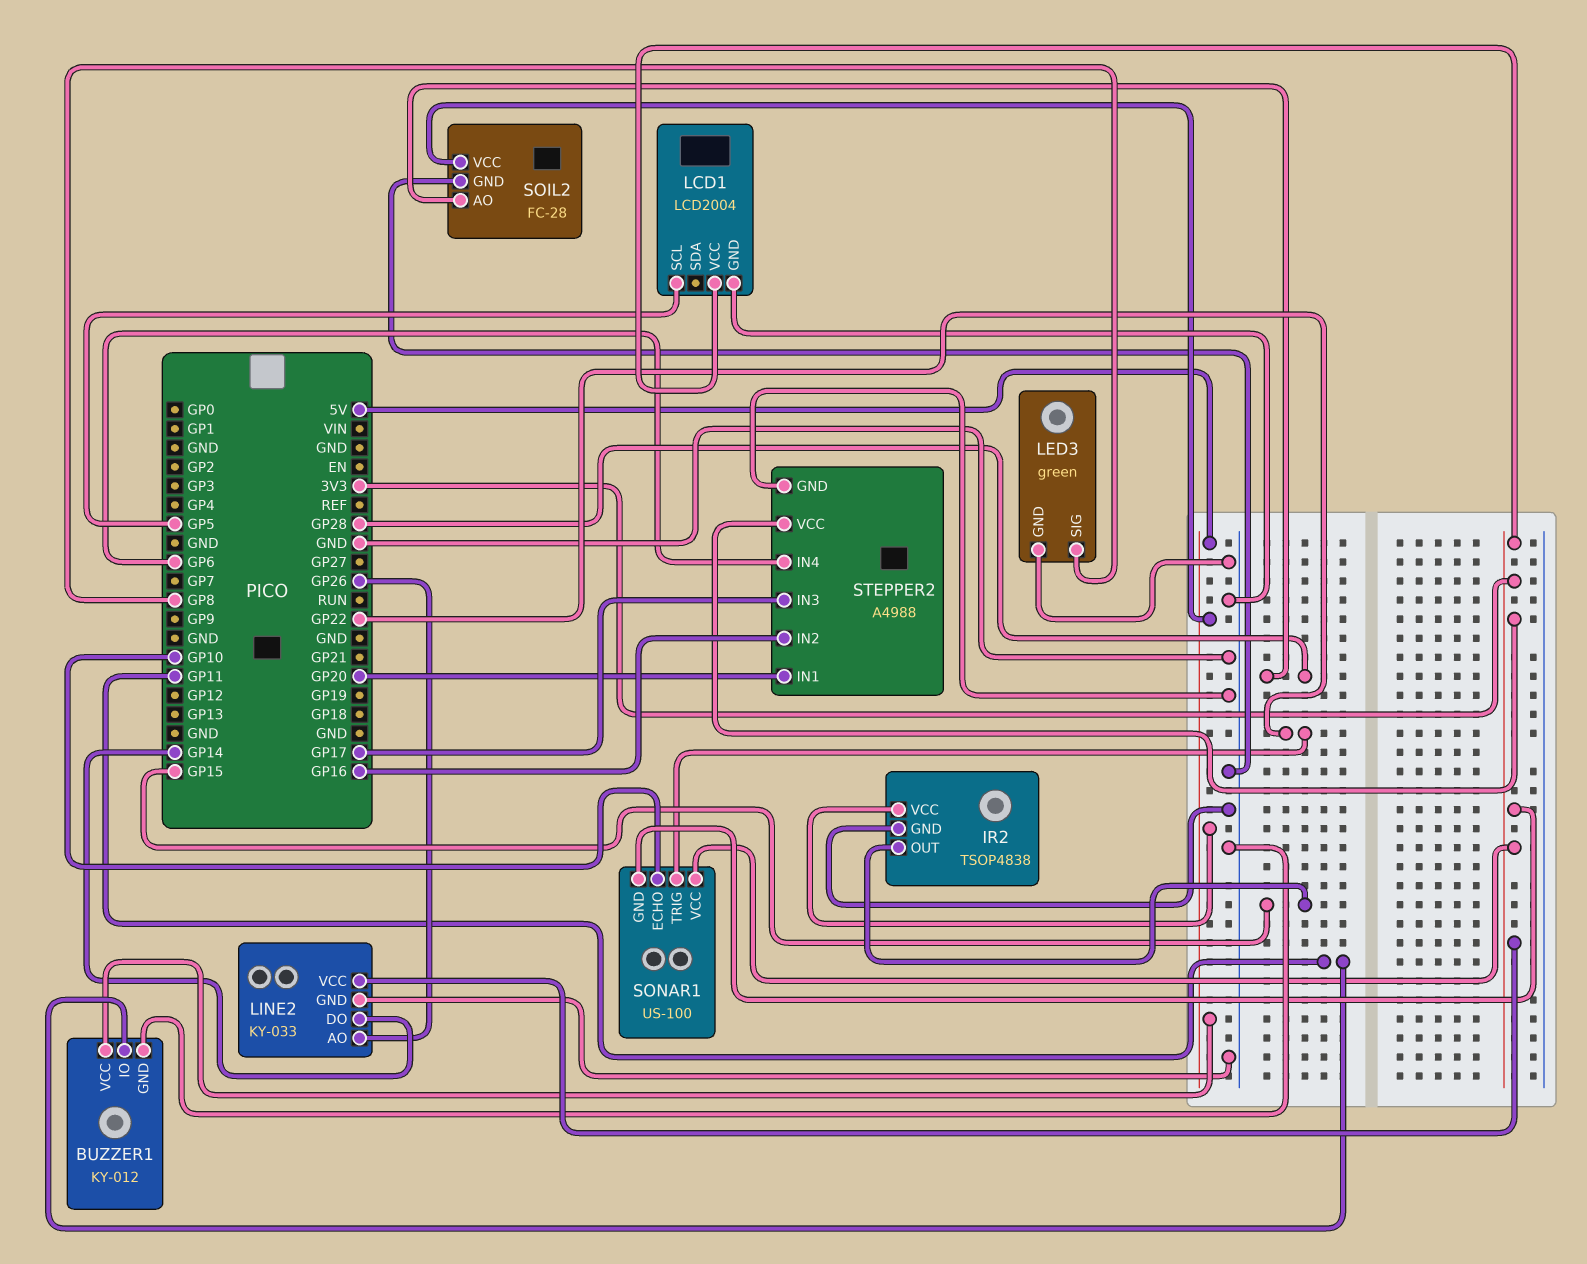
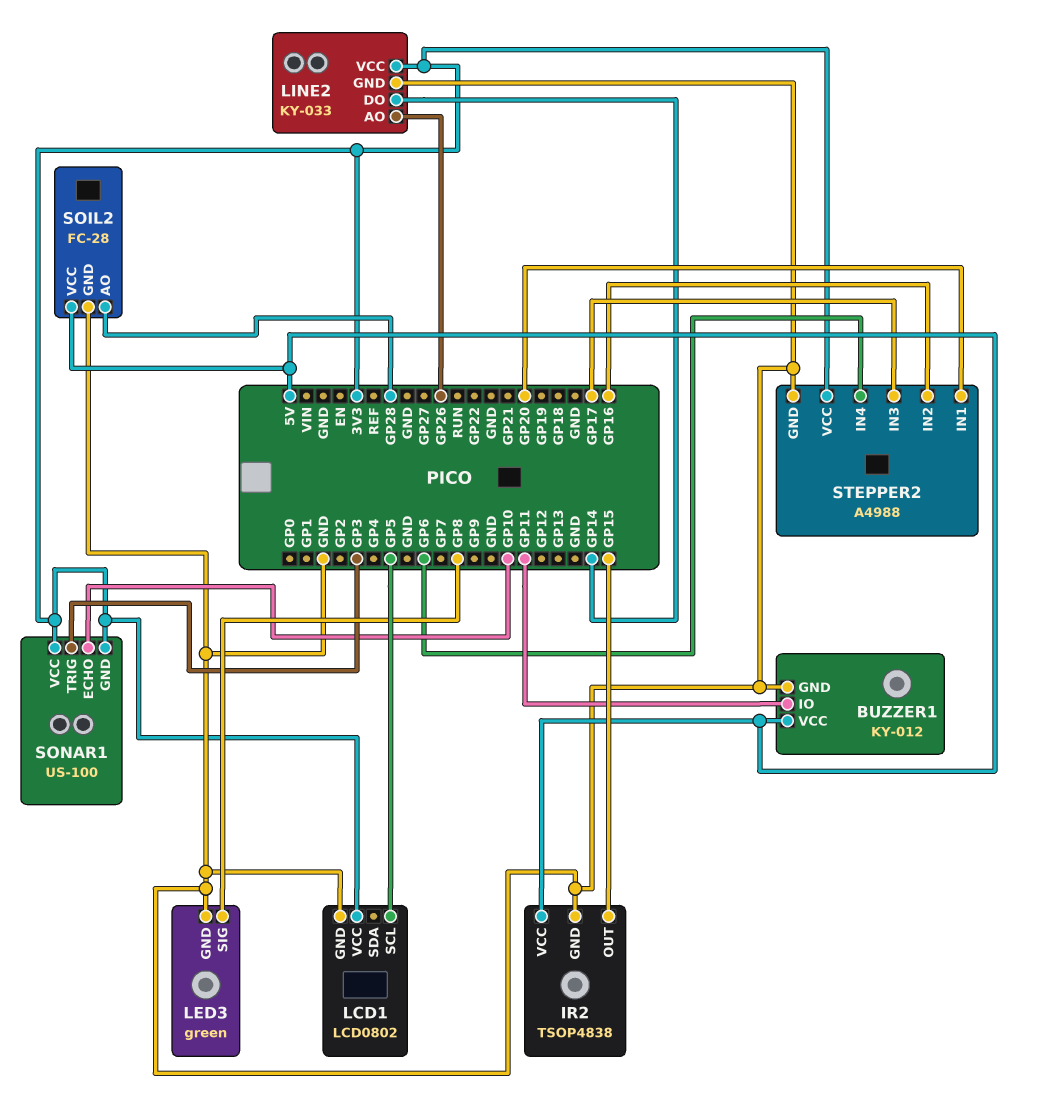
LCD1: LCD2004 -> LCD0802
SONAR1 pin TRIG: GP22 -> GP3

